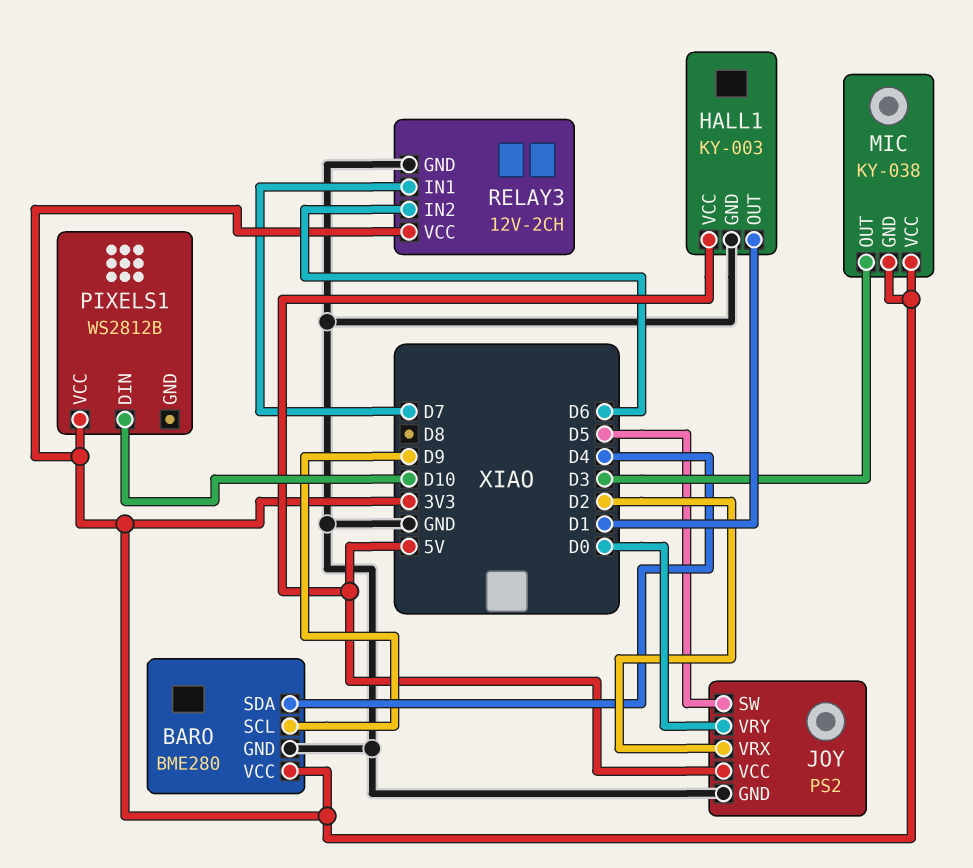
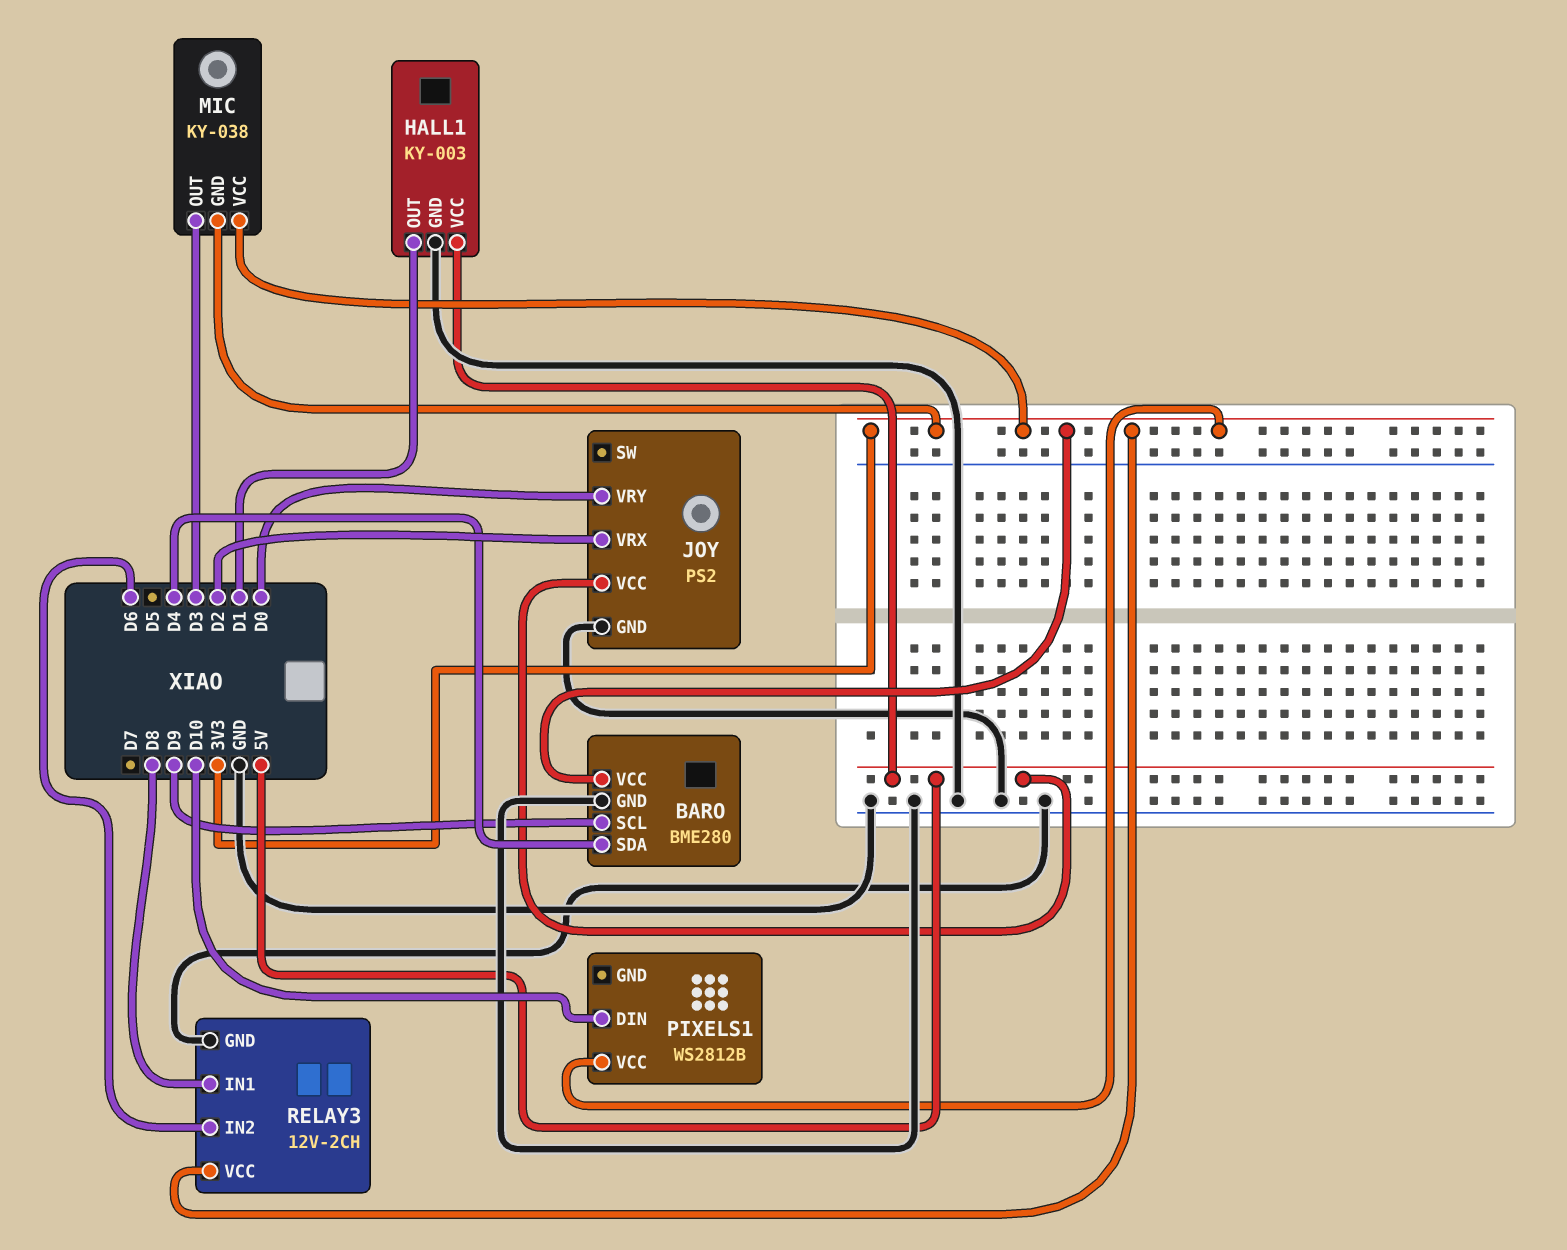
JOY pin SW: D5 -> none
RELAY3 pin IN1: D7 -> D8

